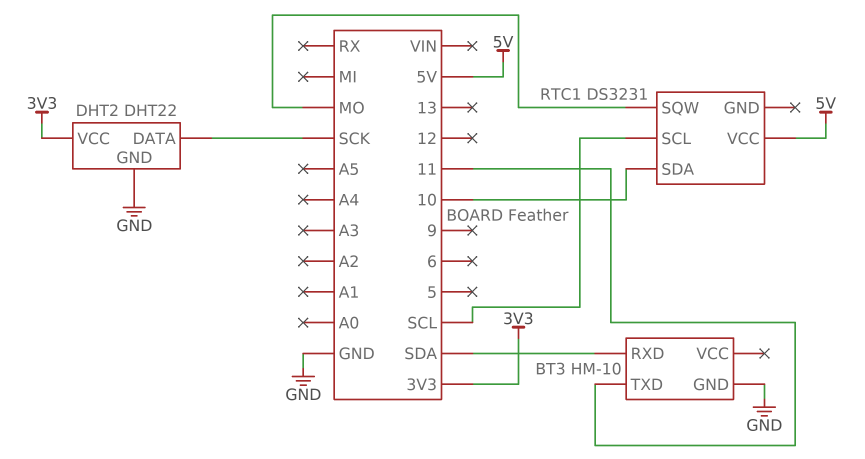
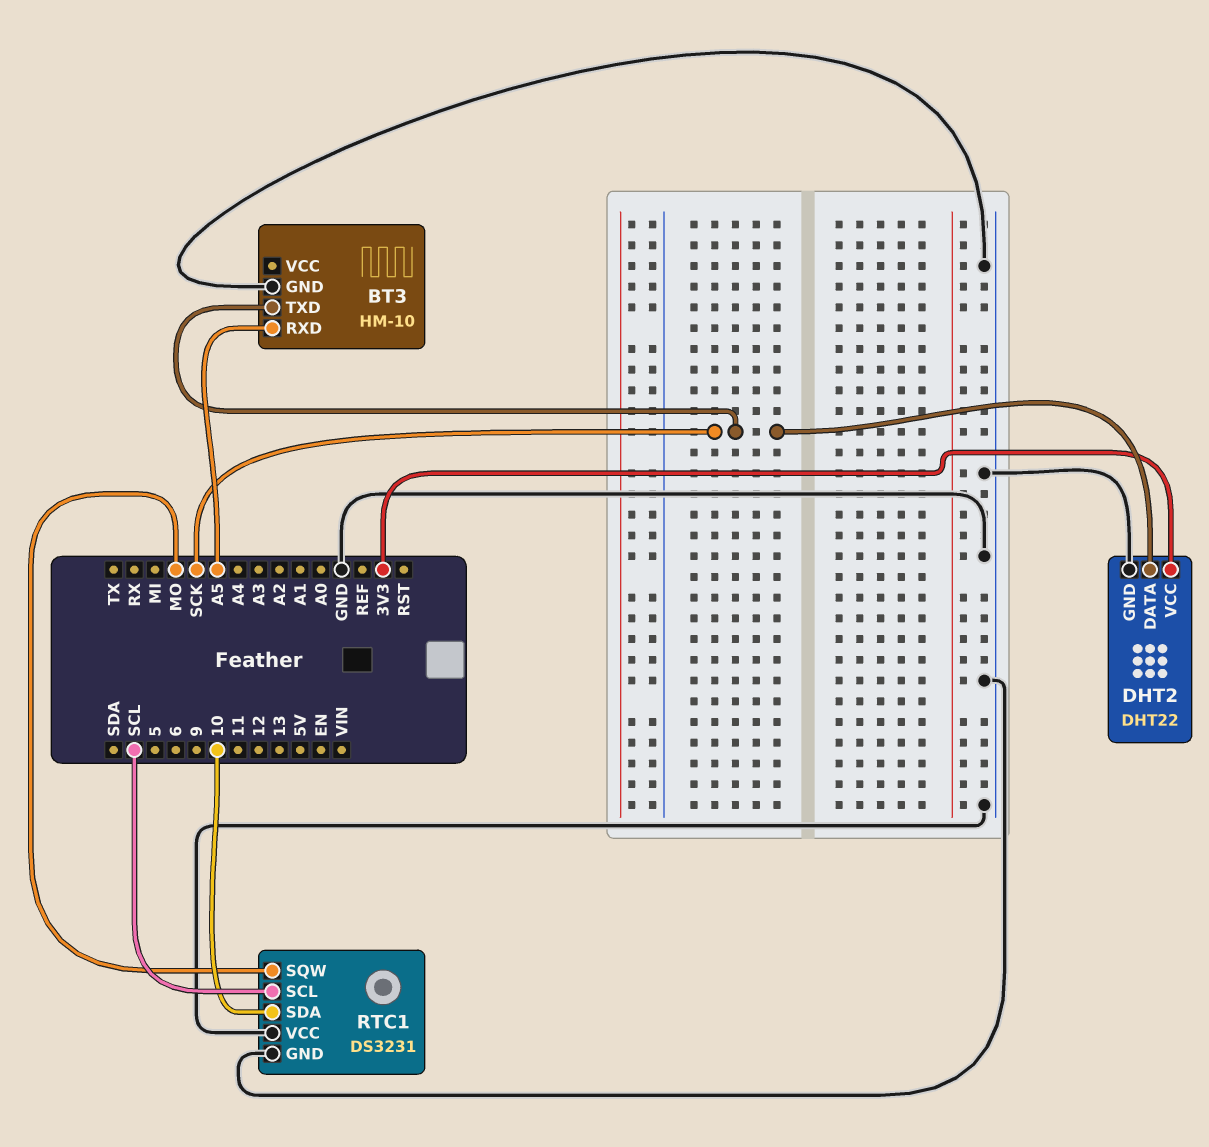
BT3 pin RXD: SDA -> A5
BT3 pin TXD: 11 -> SCK
RTC1 pin GND: none -> GND
RTC1 pin VCC: 5V -> GND

